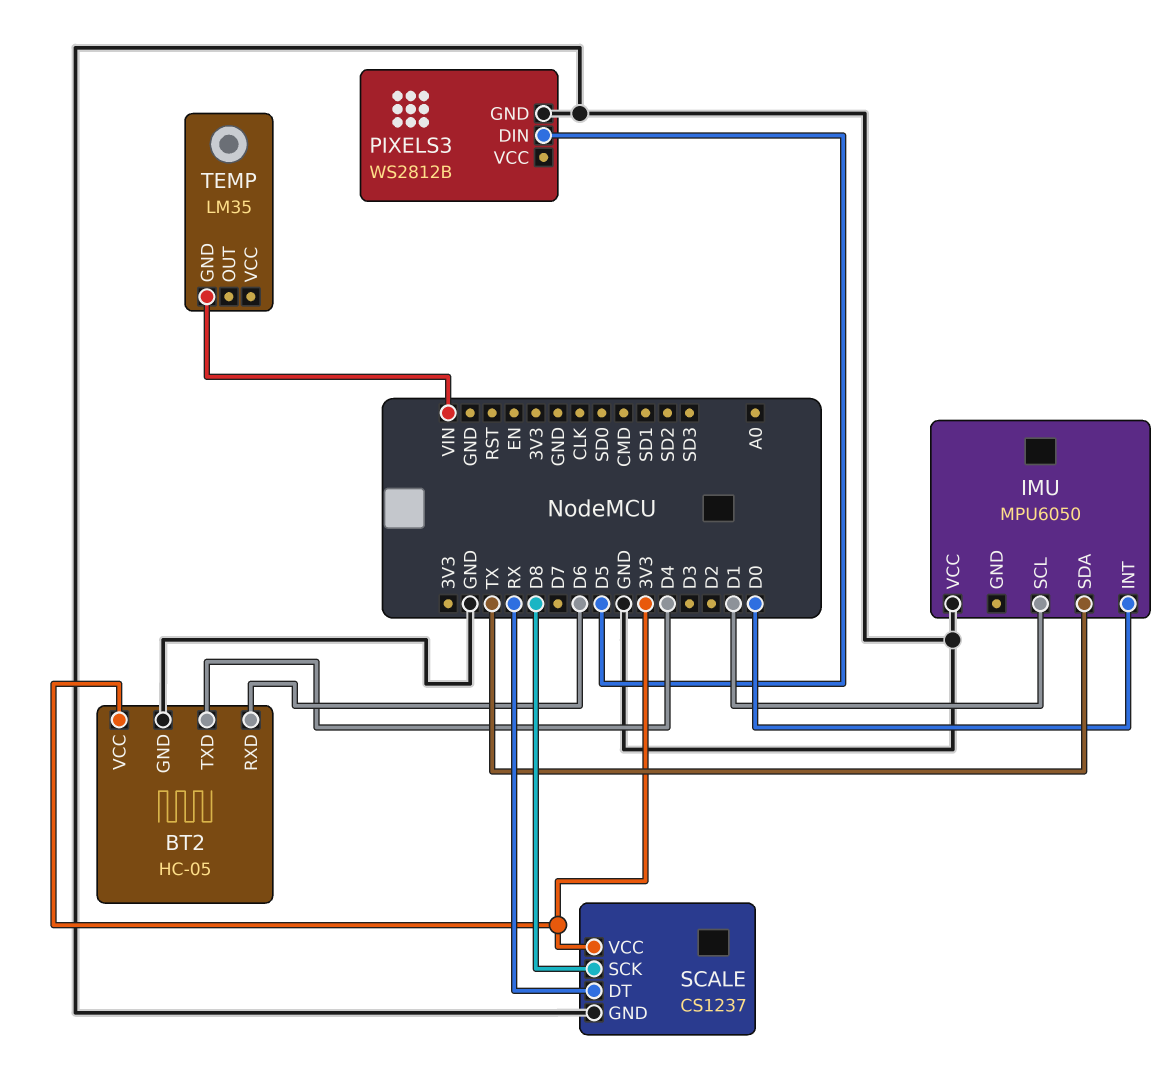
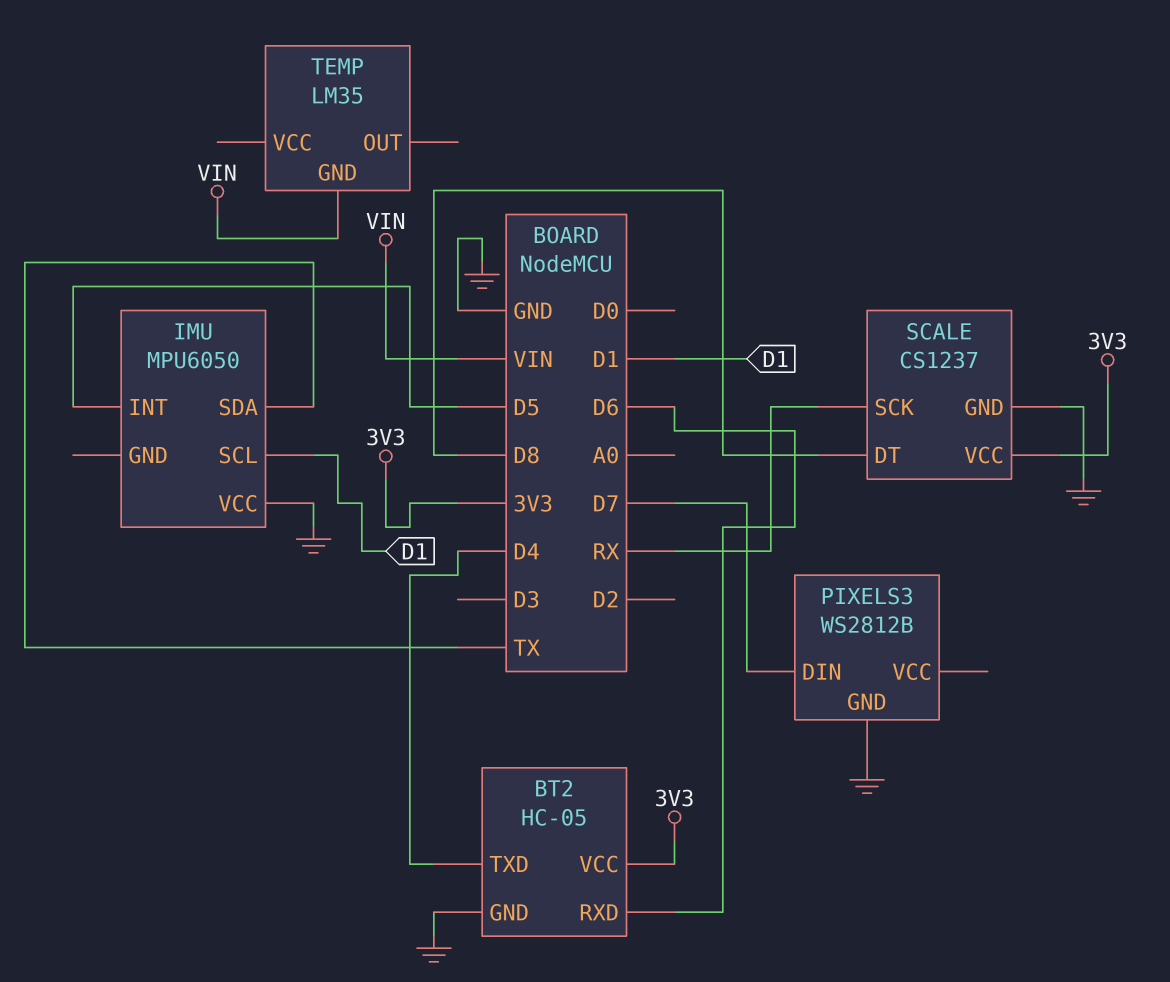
IMU pin INT: D0 -> D5
PIXELS3 pin DIN: D5 -> D7
SCALE pin DT: RX -> D8
SCALE pin SCK: D8 -> RX

